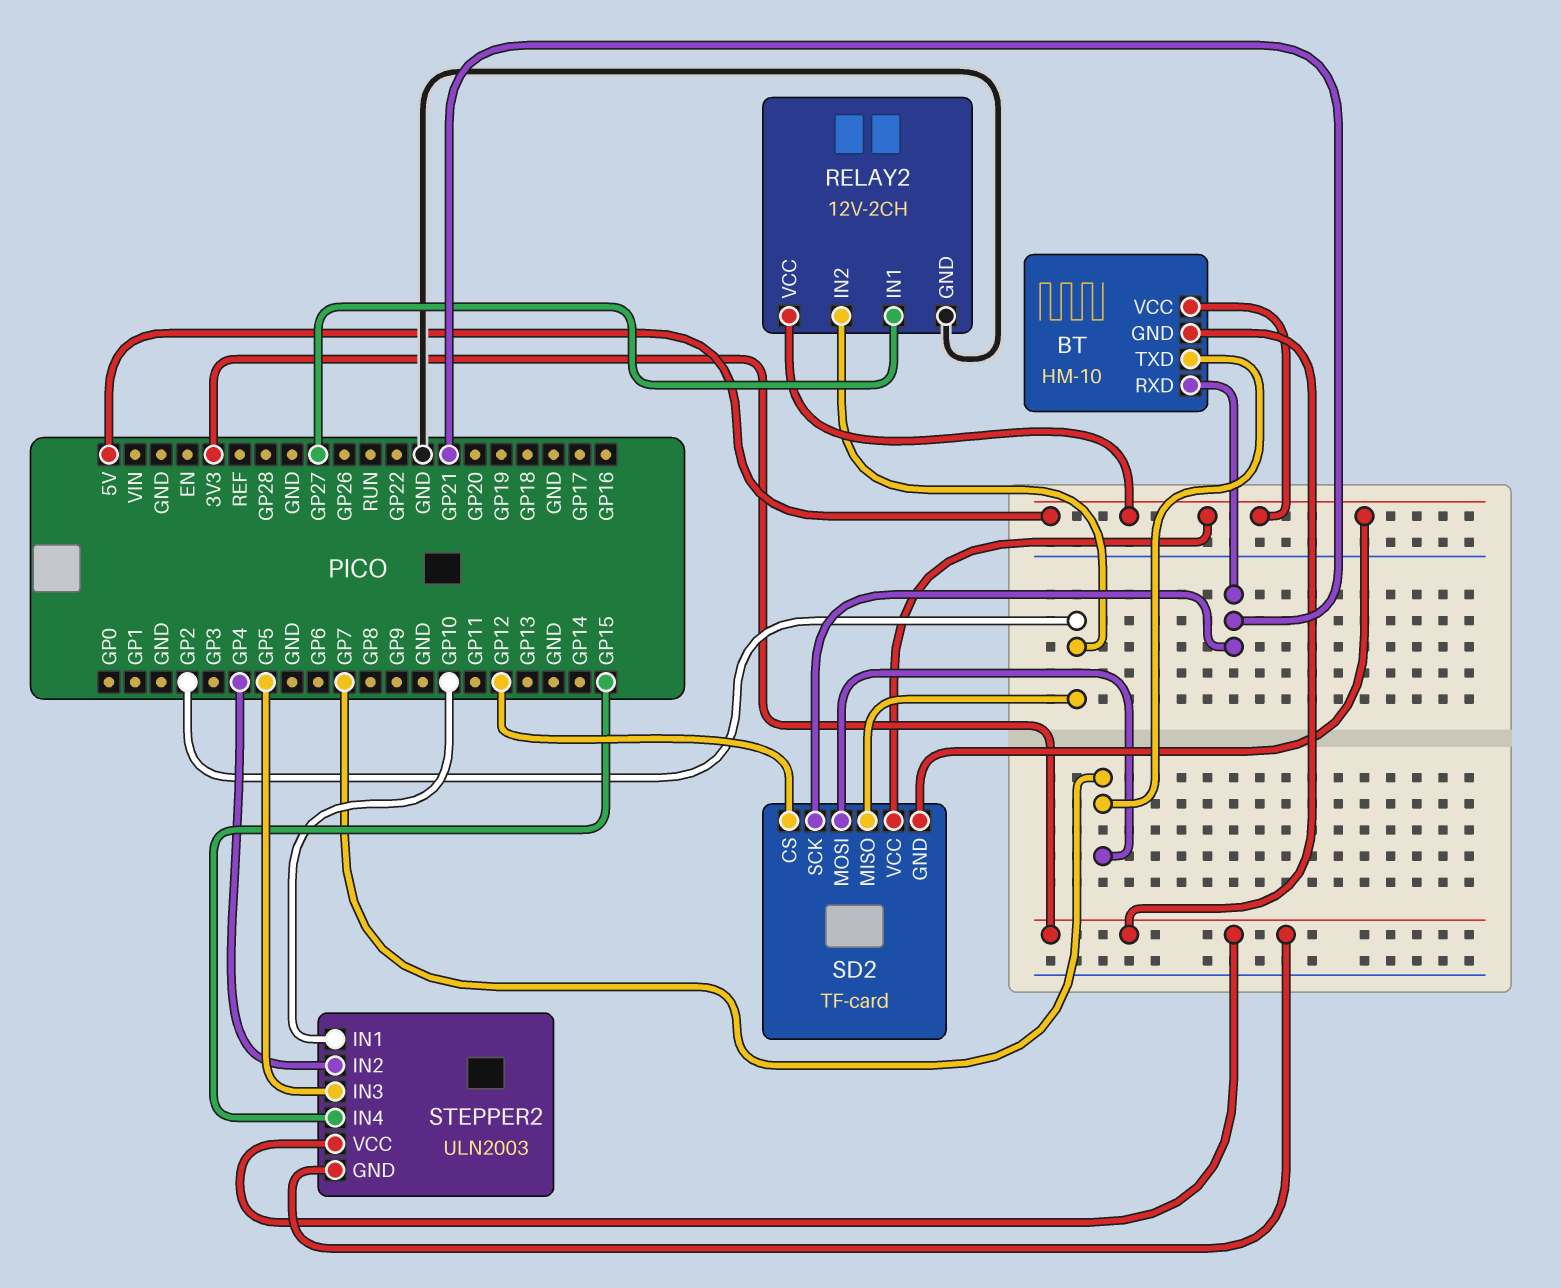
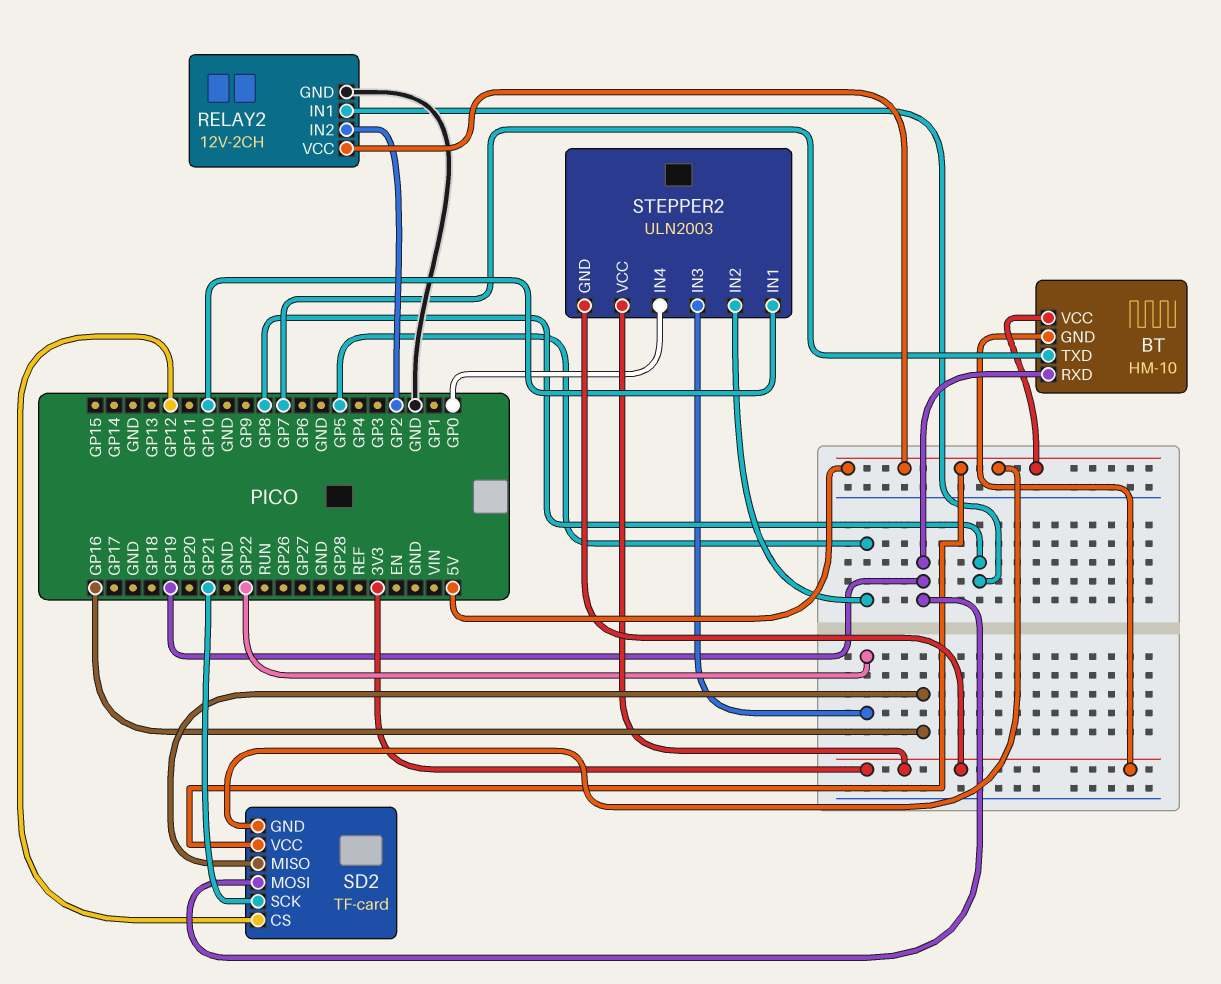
BT pin RXD: GP21 -> GP19
RELAY2 pin IN1: GP27 -> GP8
SD2 pin MISO: GP2 -> GP16
SD2 pin MOSI: GP7 -> GP19
STEPPER2 pin IN2: GP4 -> GP5
STEPPER2 pin IN3: GP5 -> GP22
STEPPER2 pin IN4: GP15 -> GP0

